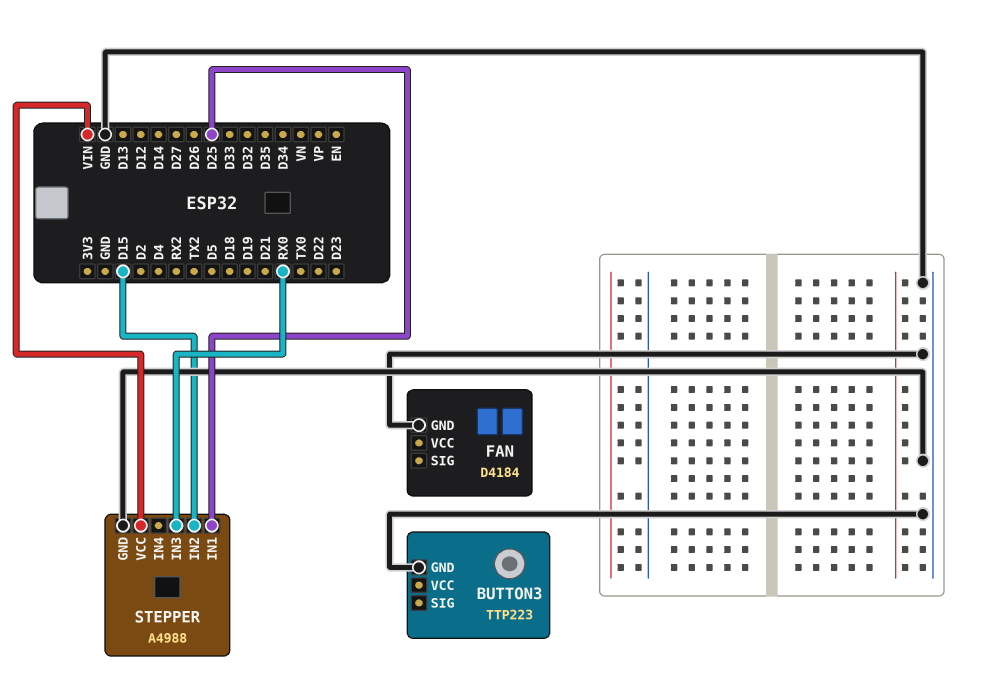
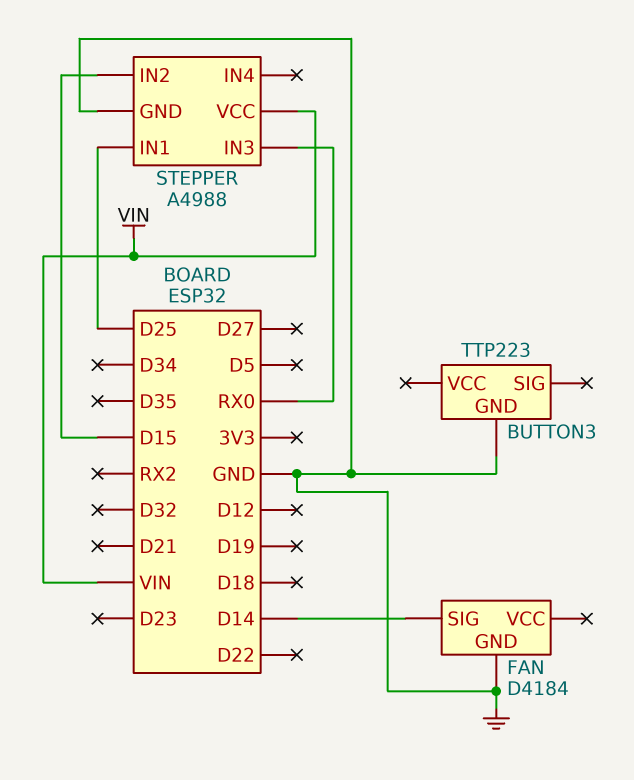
FAN pin SIG: none -> D14

